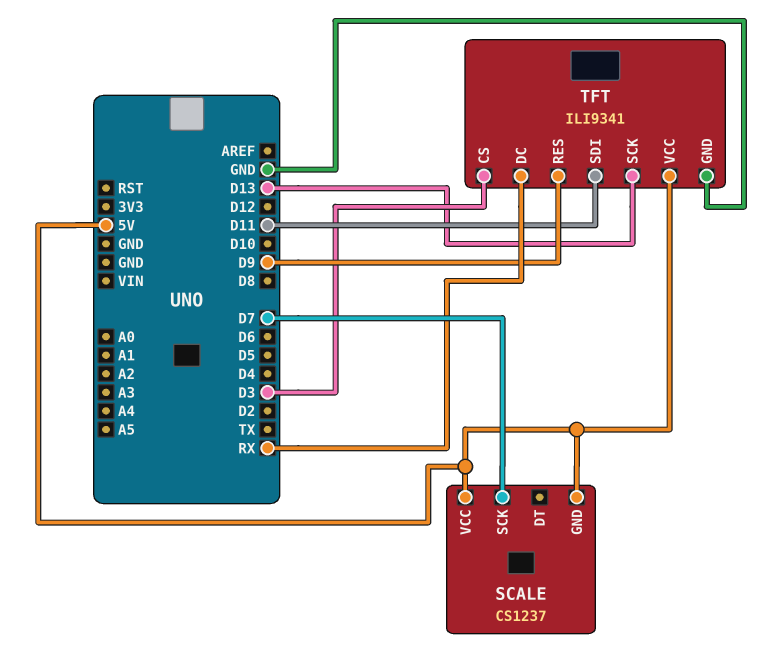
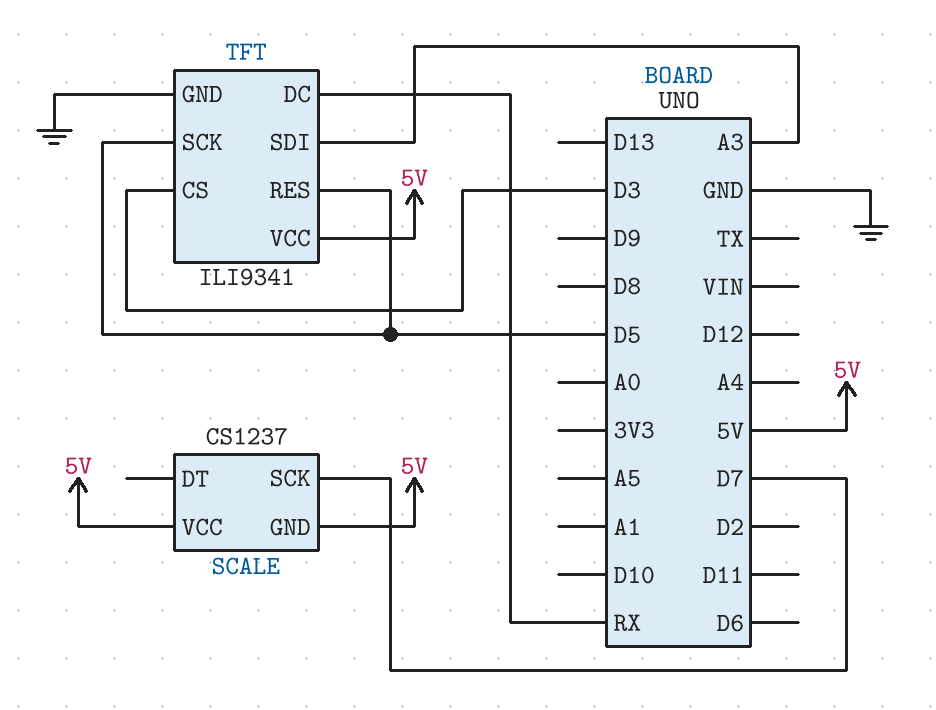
TFT pin RES: D9 -> D5
TFT pin SCK: D13 -> D5
TFT pin SDI: D11 -> A3

